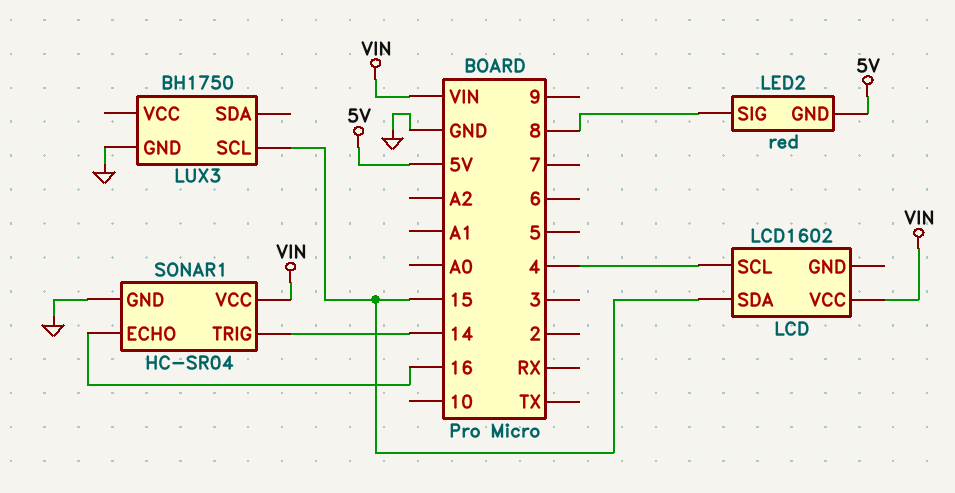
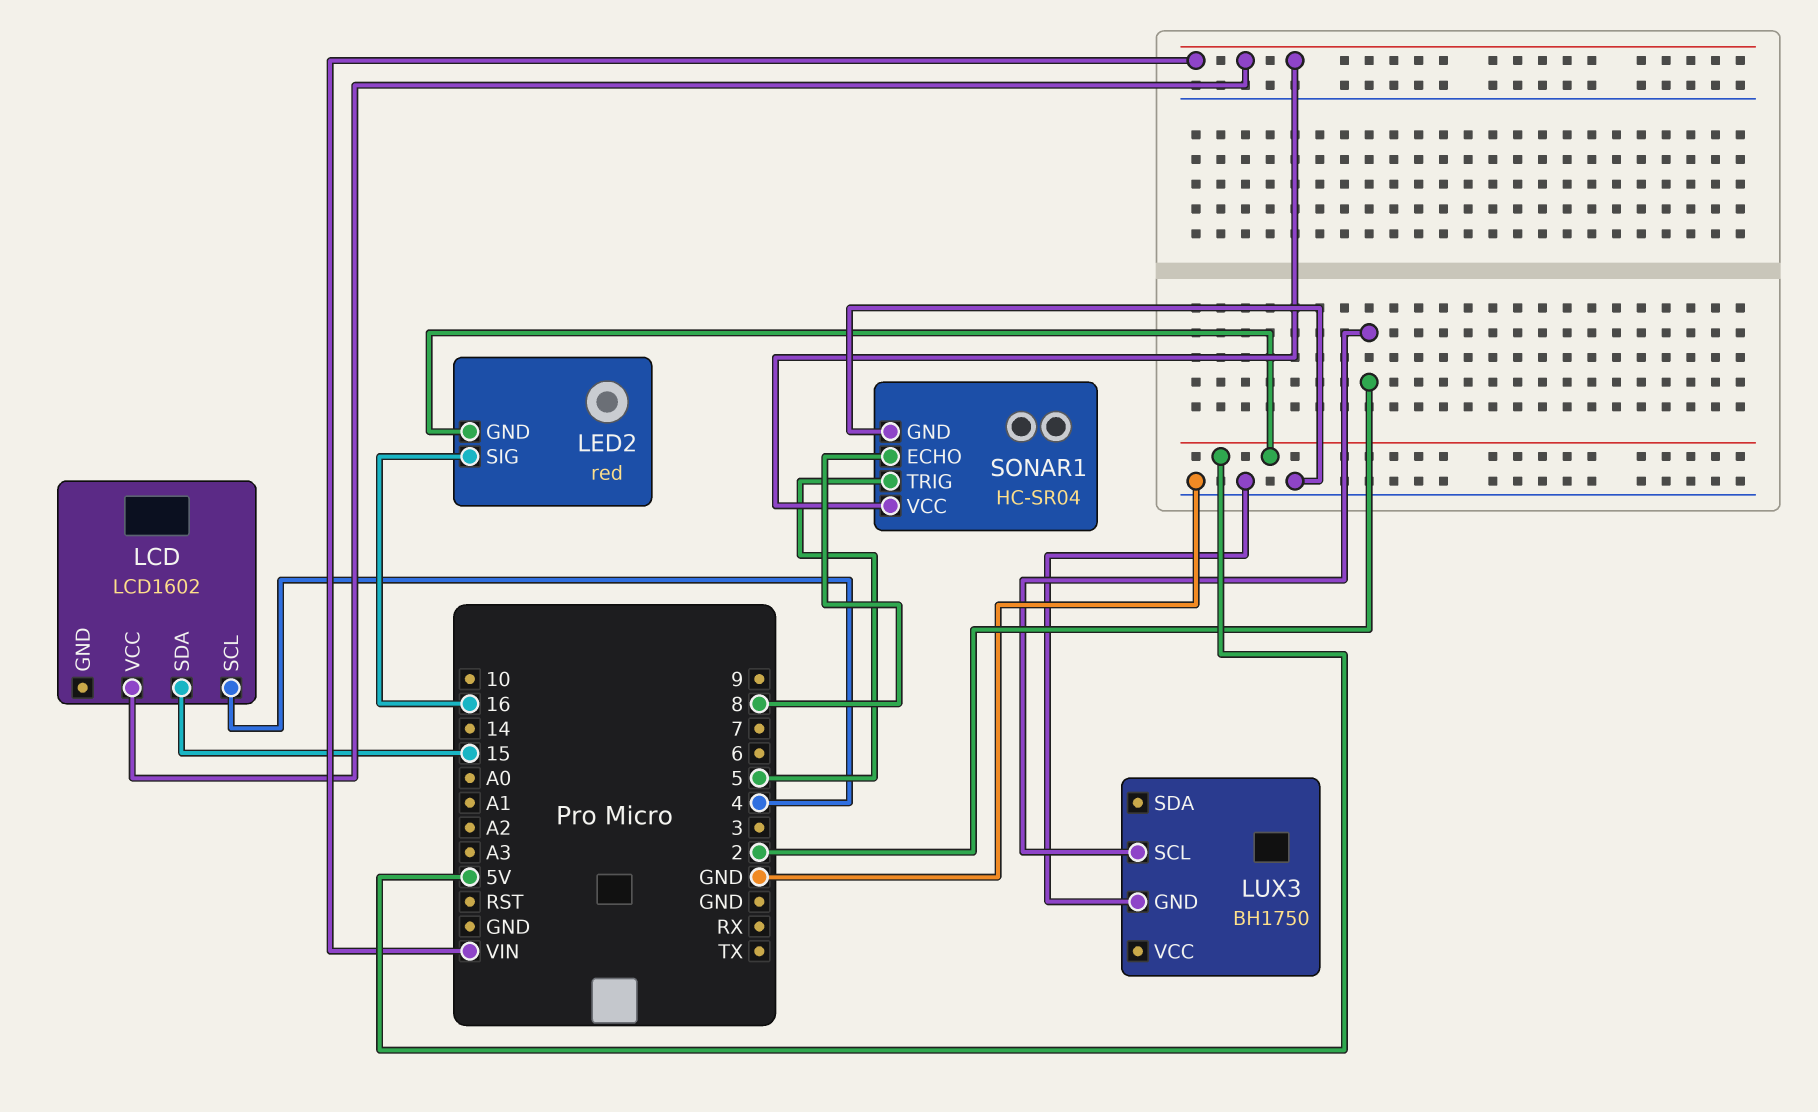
LED2 pin SIG: 8 -> 16
LUX3 pin SCL: 15 -> 2
SONAR1 pin ECHO: 16 -> 8
SONAR1 pin TRIG: 14 -> 5

